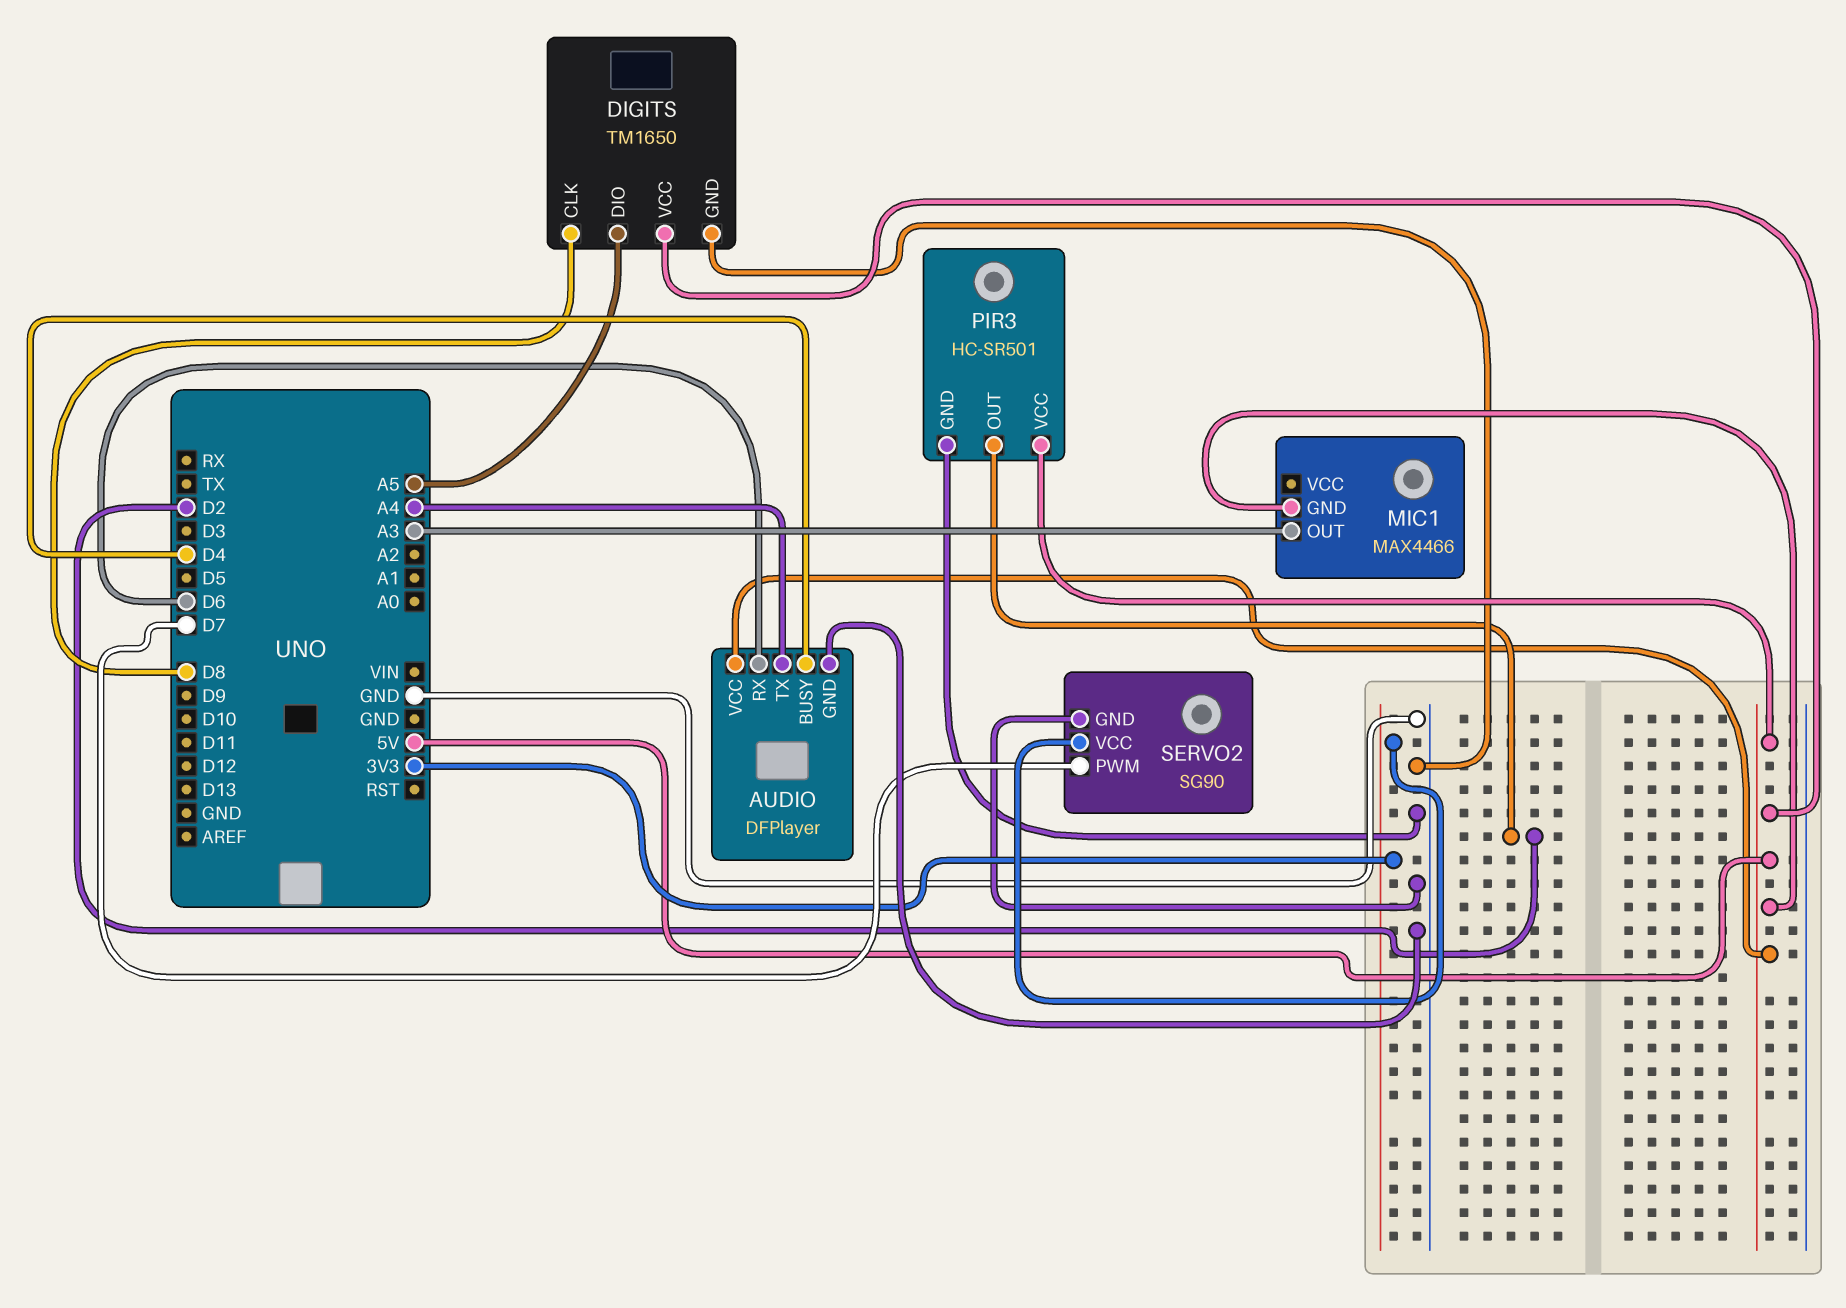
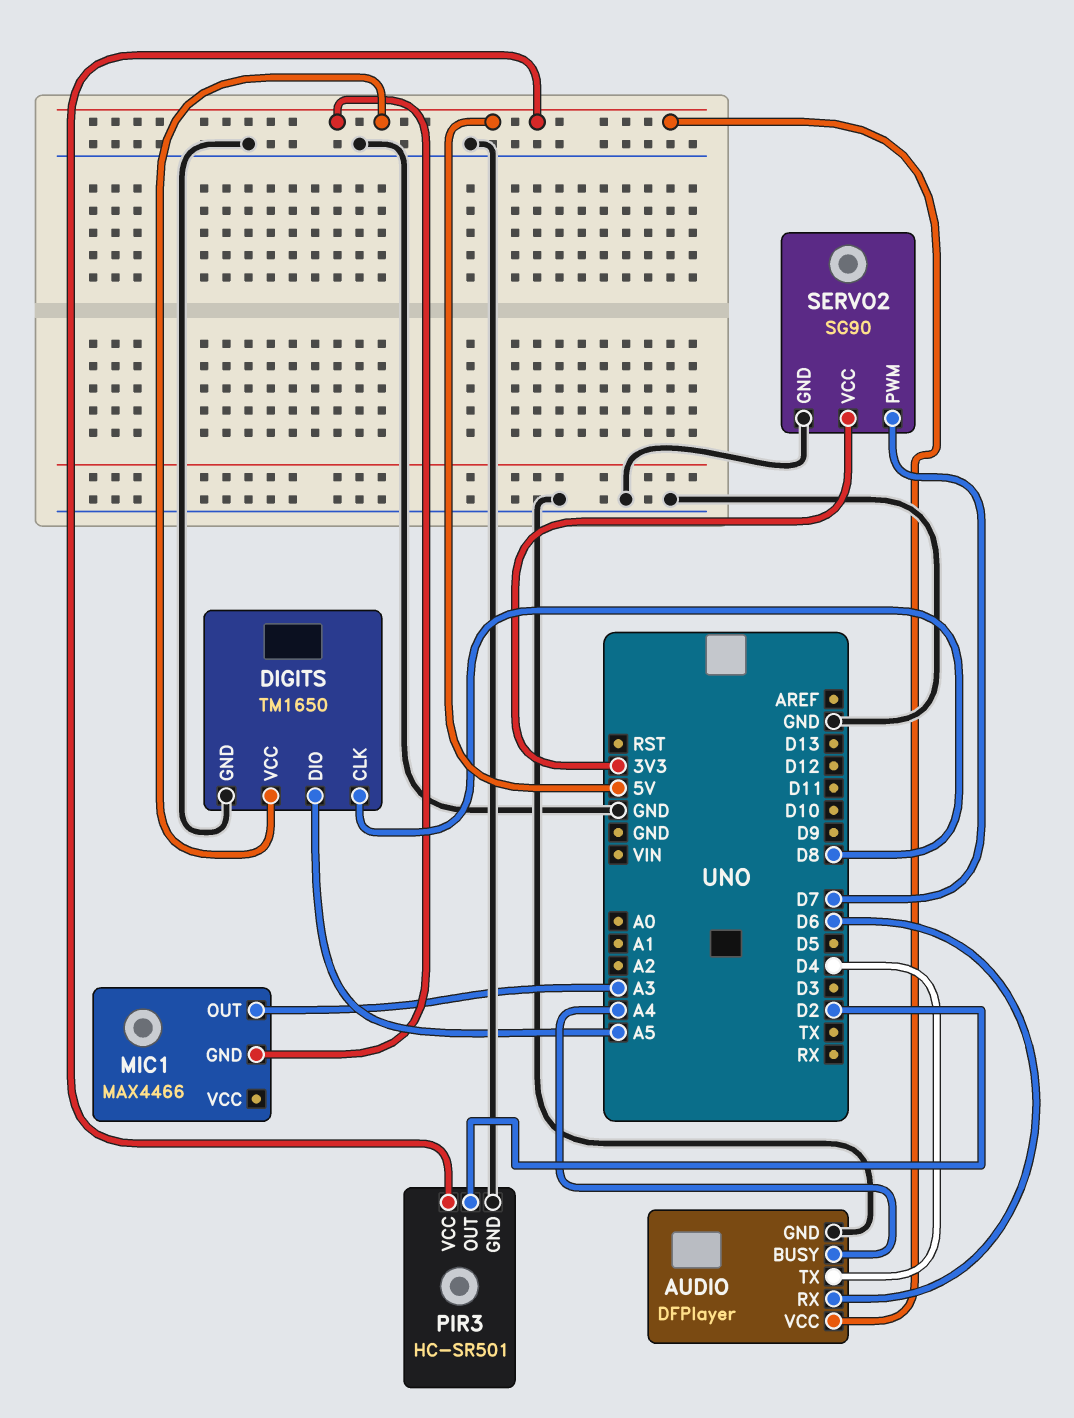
AUDIO pin BUSY: D4 -> A4
AUDIO pin TX: A4 -> D4

